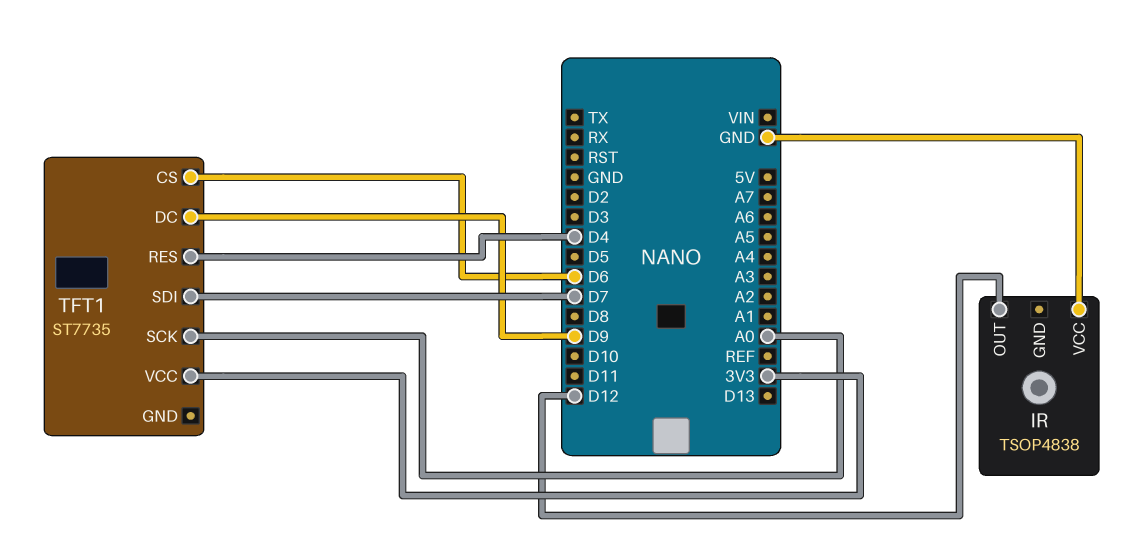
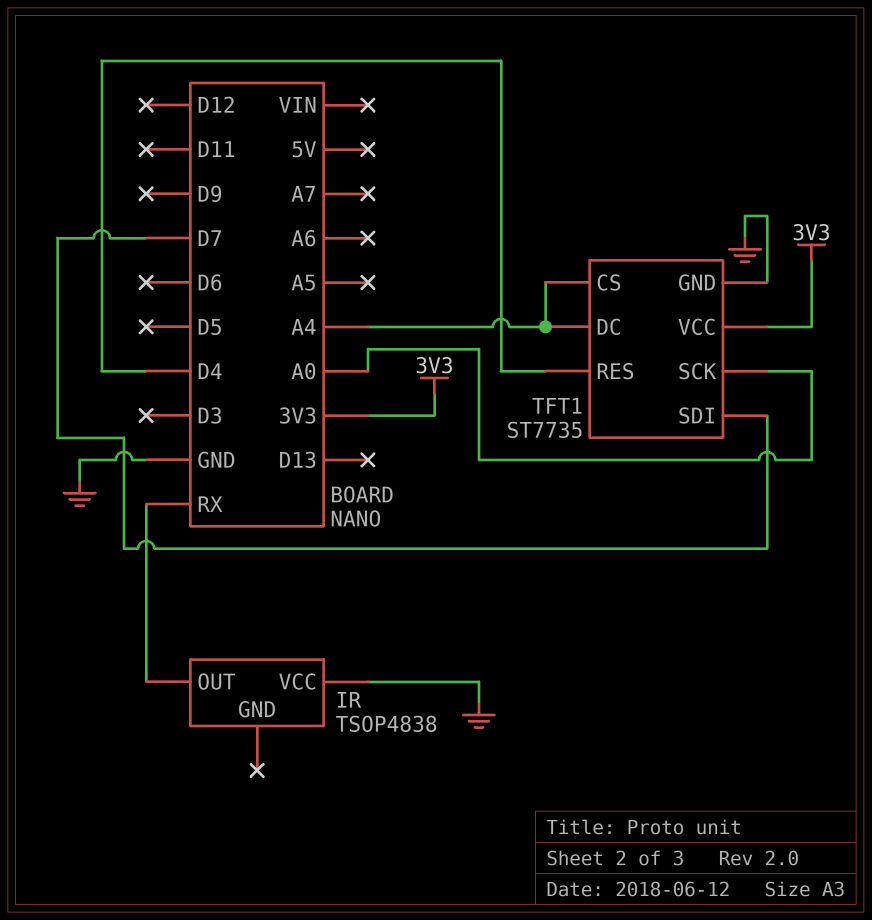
IR pin OUT: D12 -> RX
TFT1 pin CS: D6 -> A4
TFT1 pin DC: D9 -> A4
TFT1 pin GND: none -> GND

